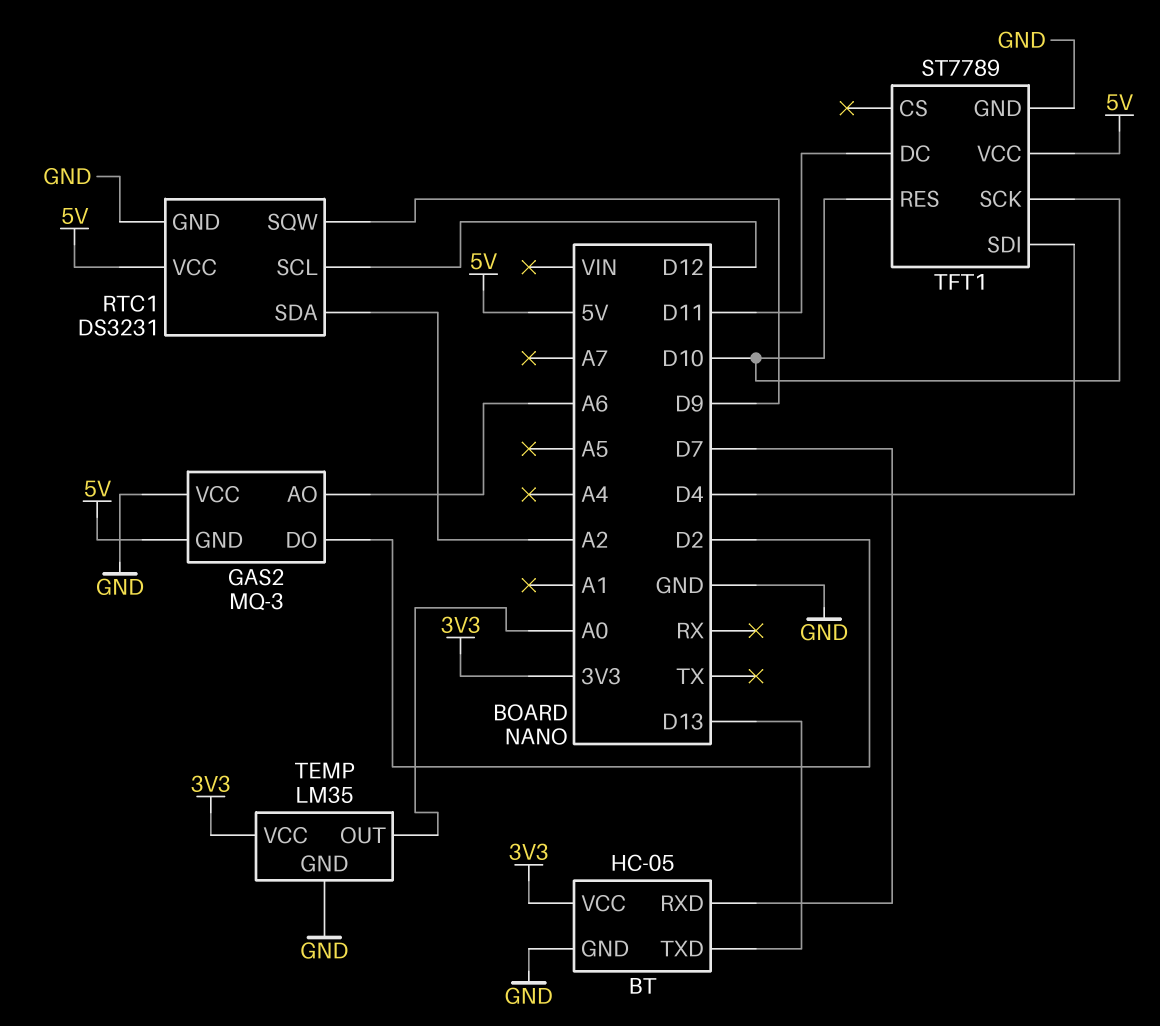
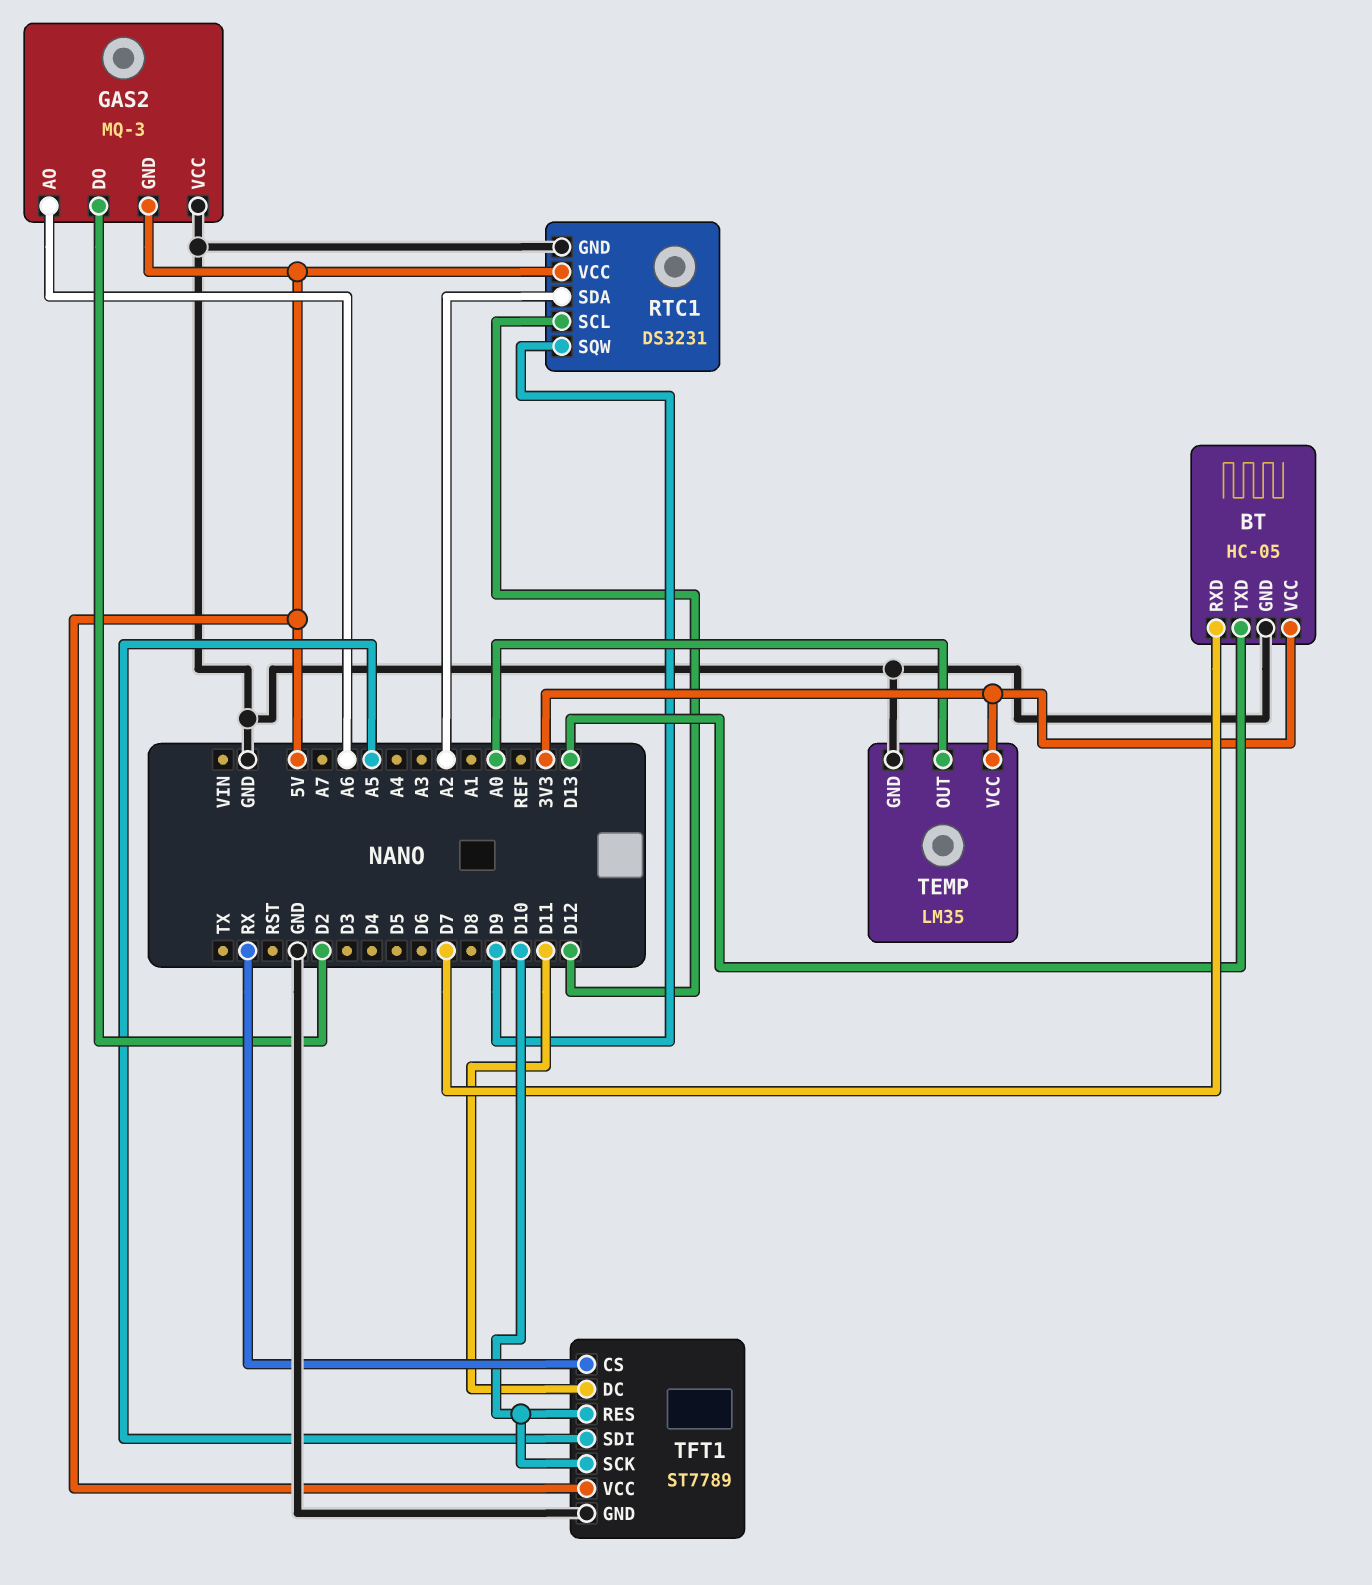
TFT1 pin CS: none -> RX
TFT1 pin SDI: D4 -> A5

